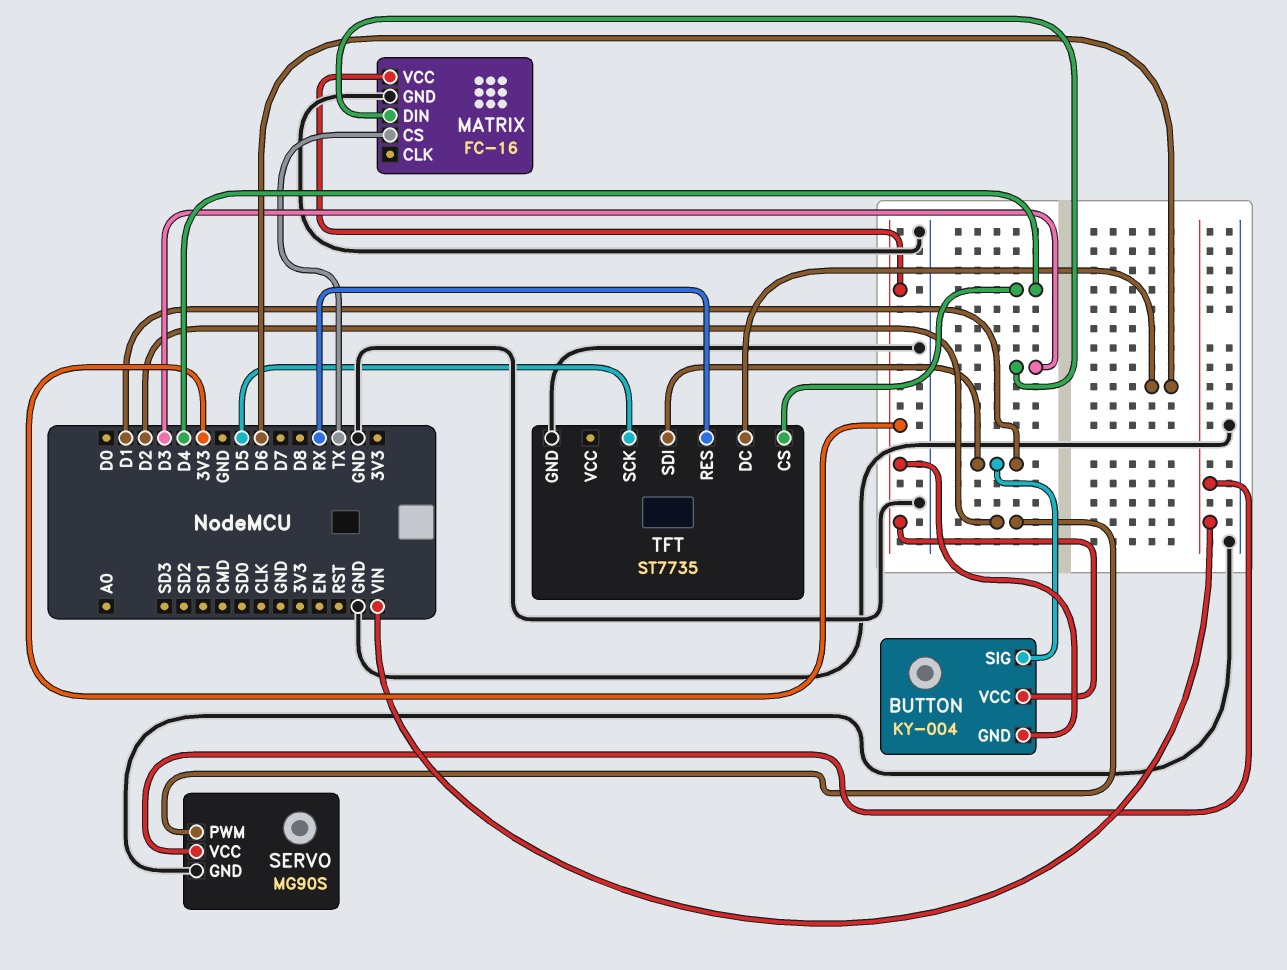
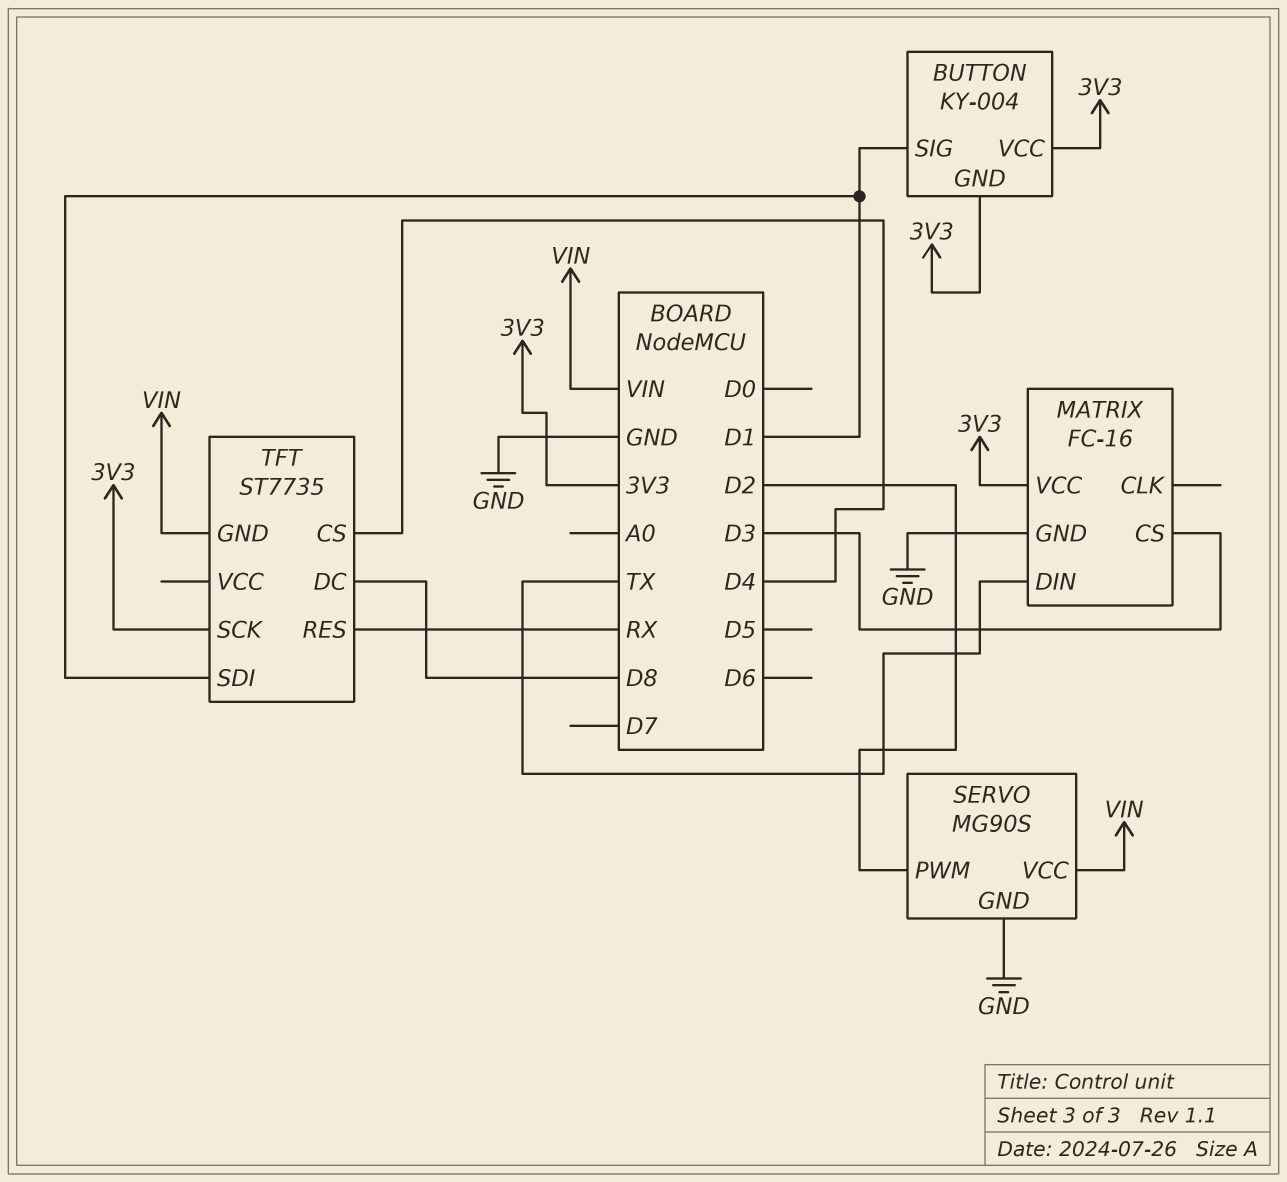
MATRIX pin CS: TX -> D3
MATRIX pin DIN: D3 -> TX
TFT pin DC: D6 -> D8
TFT pin GND: GND -> VIN
TFT pin SCK: D5 -> 3V3

